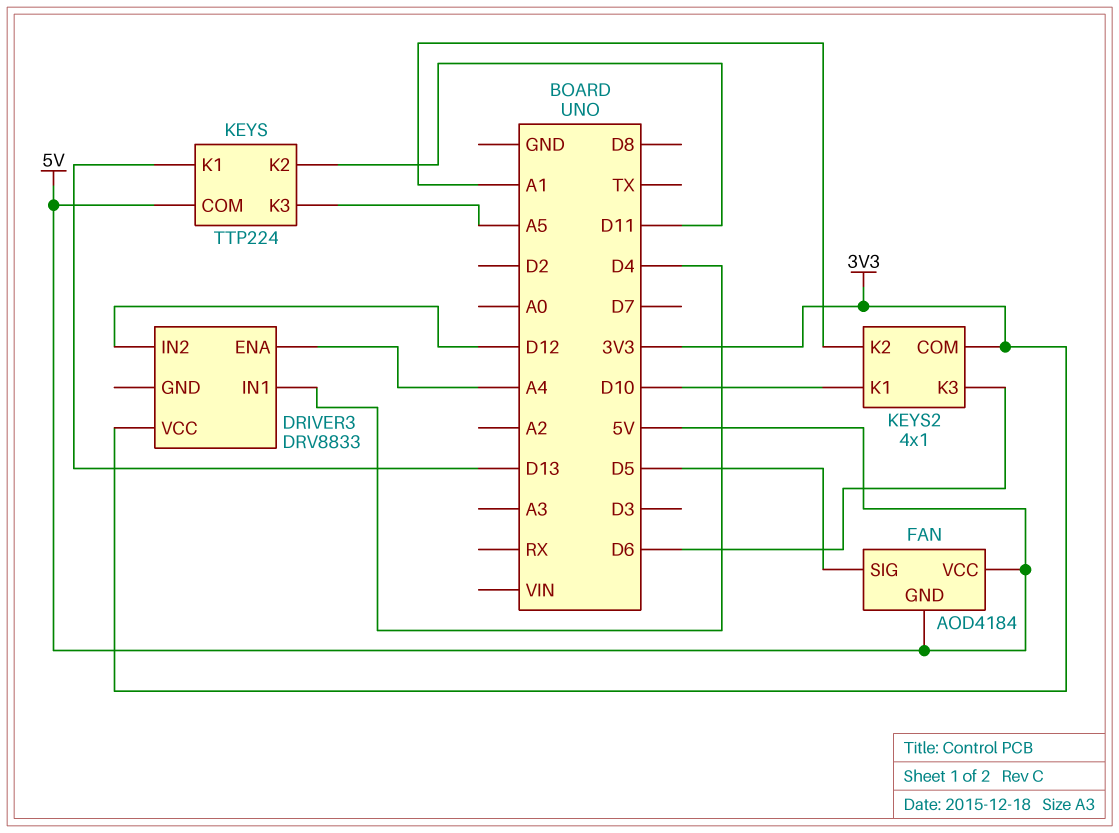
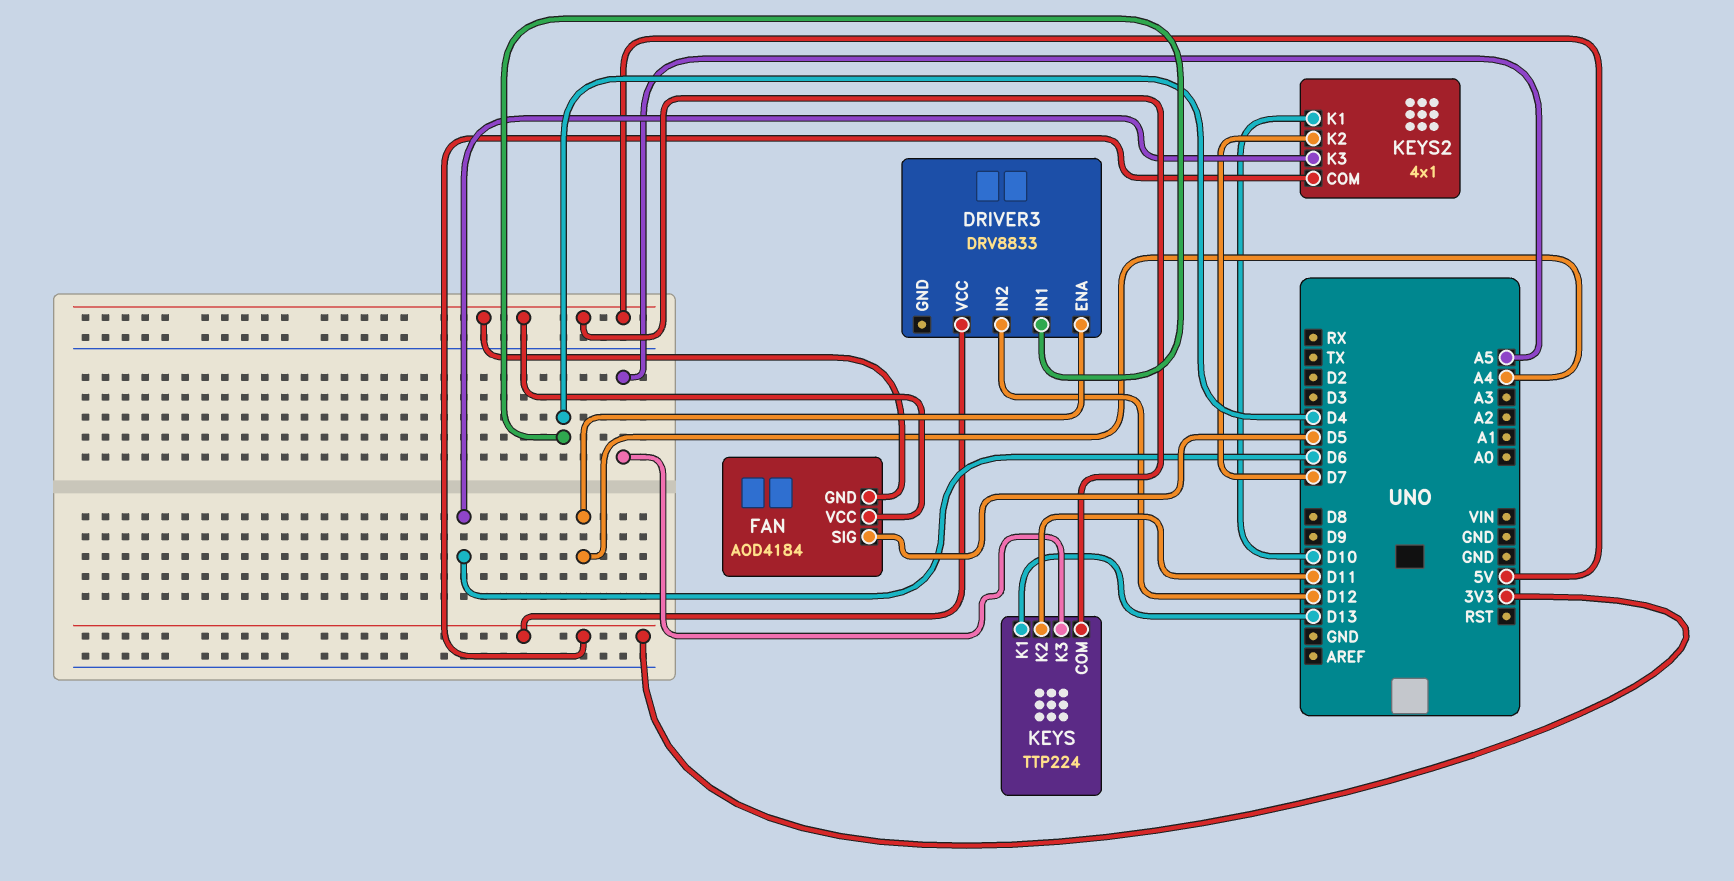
KEYS2 pin K2: A1 -> D7

